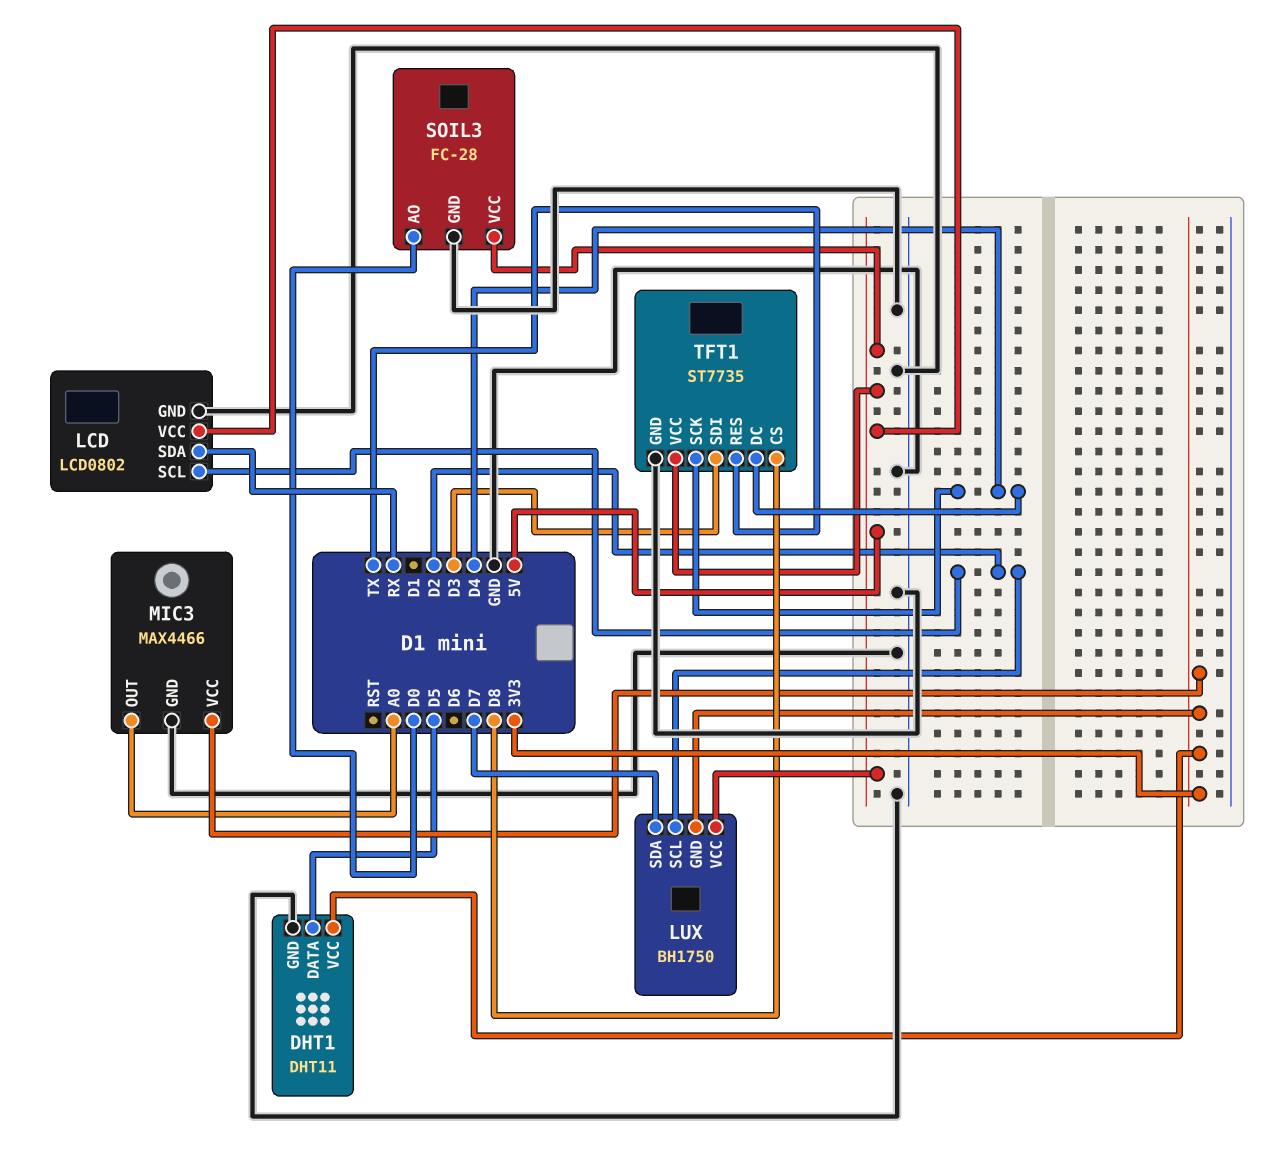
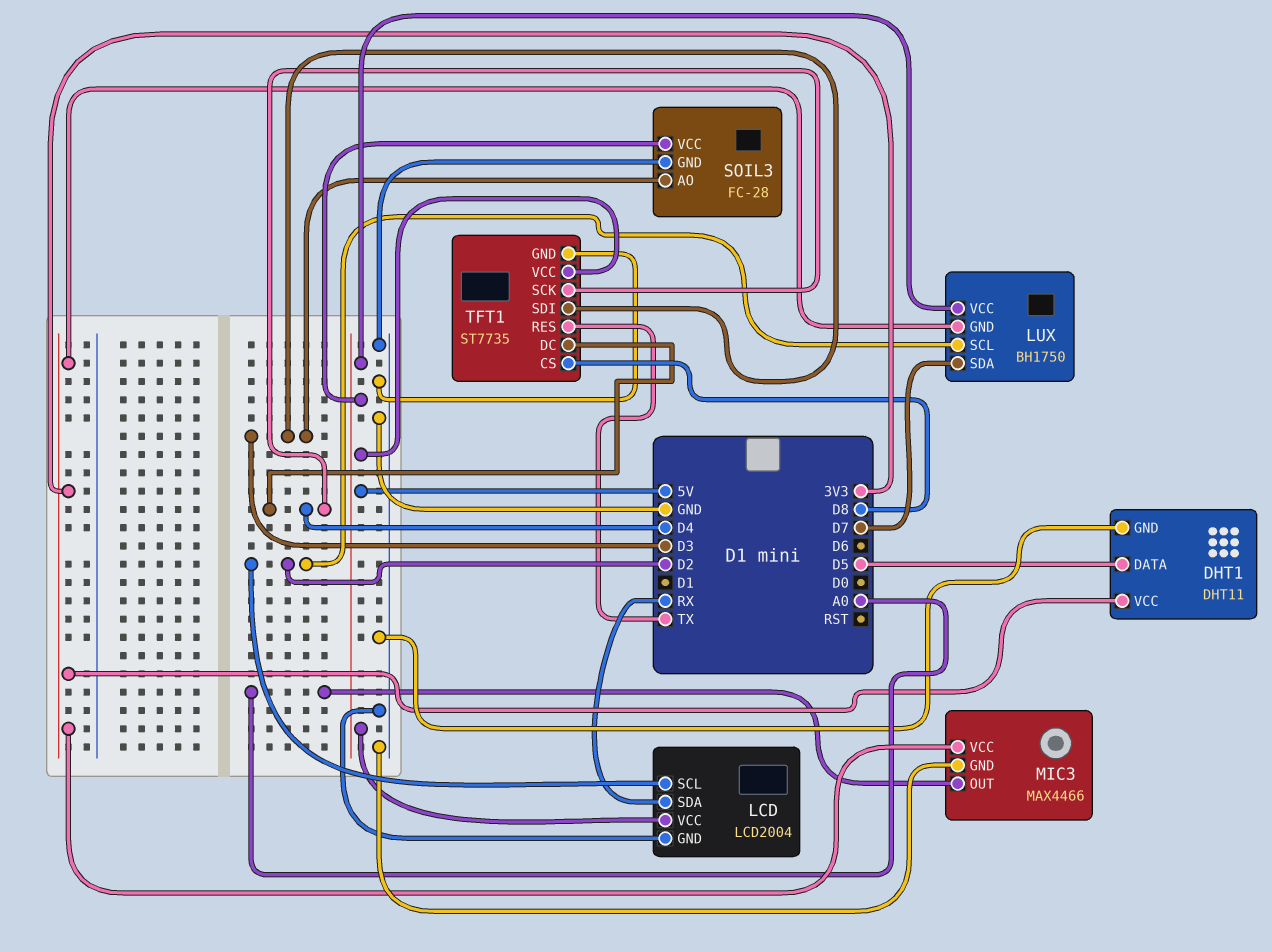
LCD: LCD0802 -> LCD2004
SOIL3 pin AO: D0 -> D3

